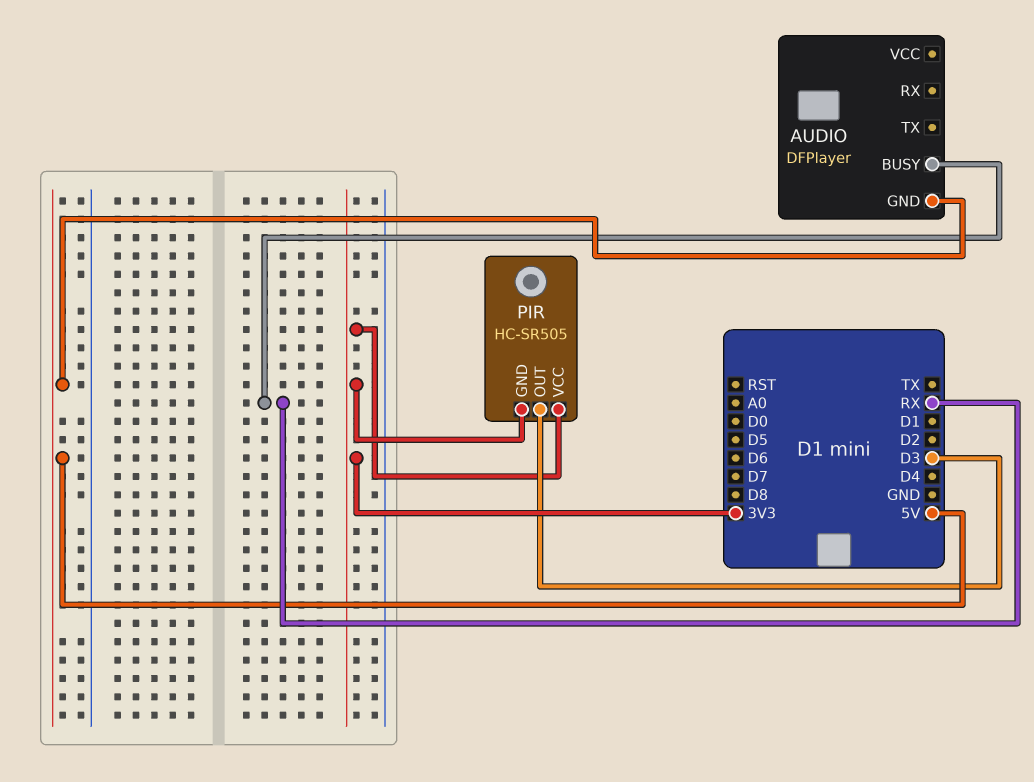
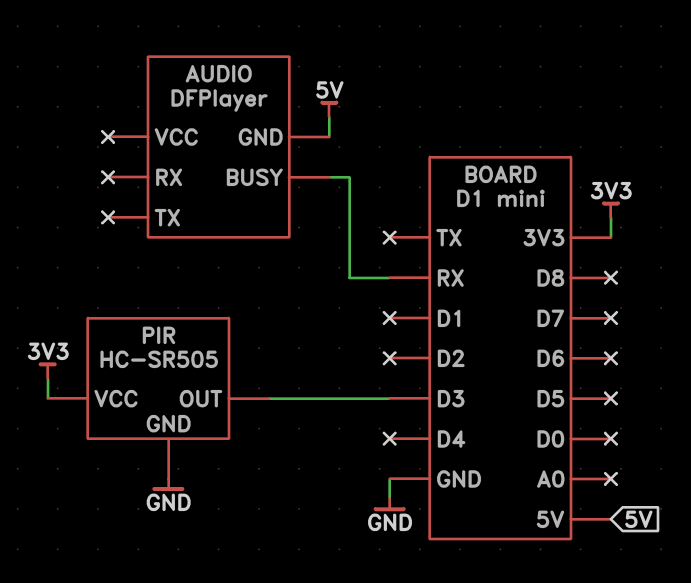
PIR pin GND: 3V3 -> GND

